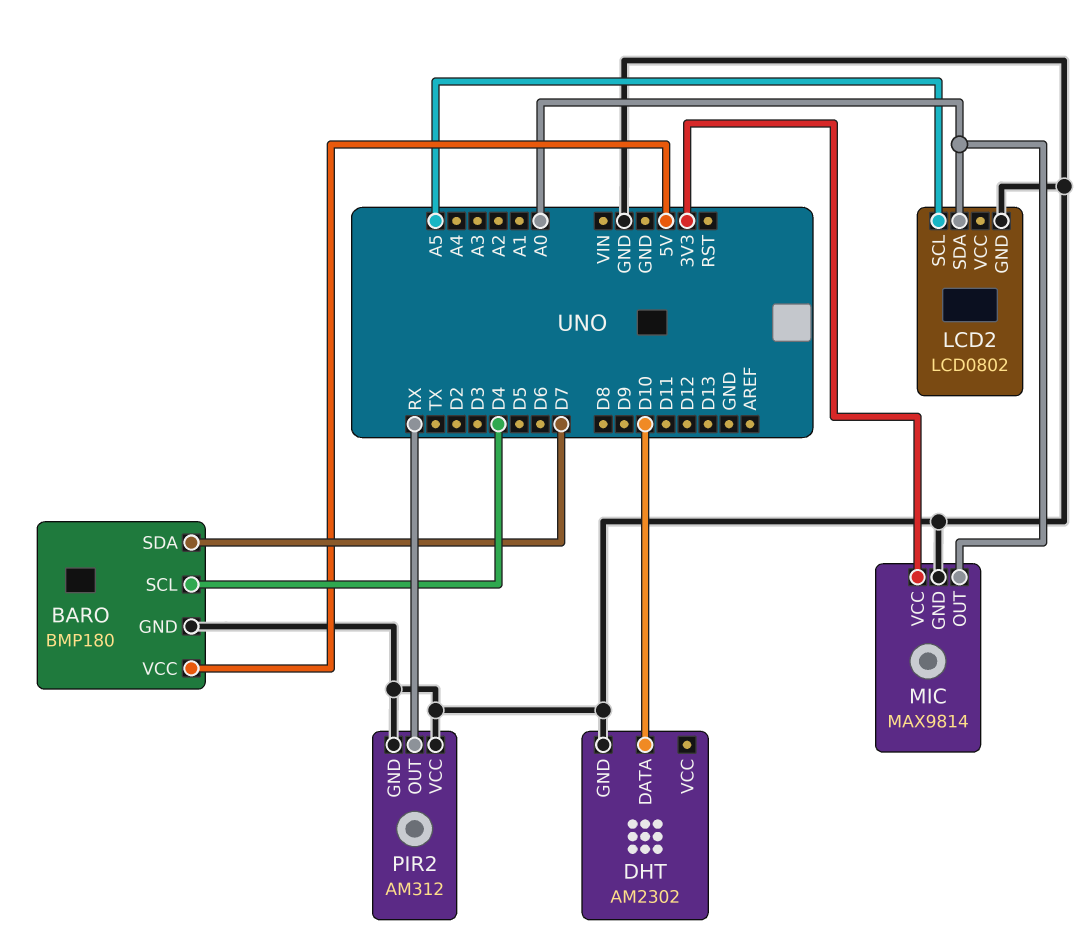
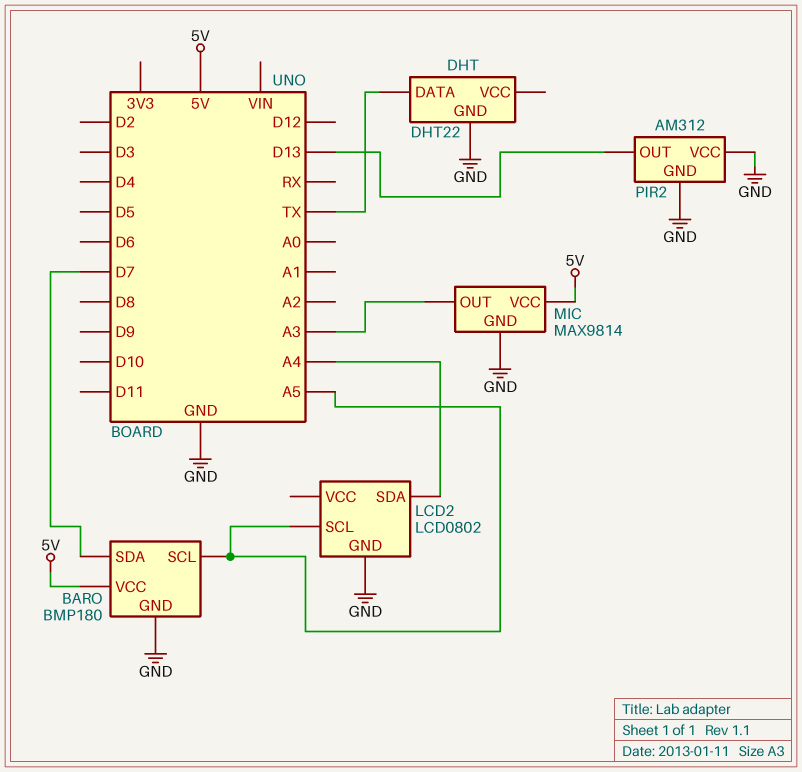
BARO pin SCL: D4 -> A5
DHT: AM2302 -> DHT22
DHT pin DATA: D10 -> TX
LCD2 pin SDA: A0 -> A4
MIC pin OUT: A0 -> A3
MIC pin VCC: 3V3 -> 5V
PIR2 pin OUT: RX -> D13

